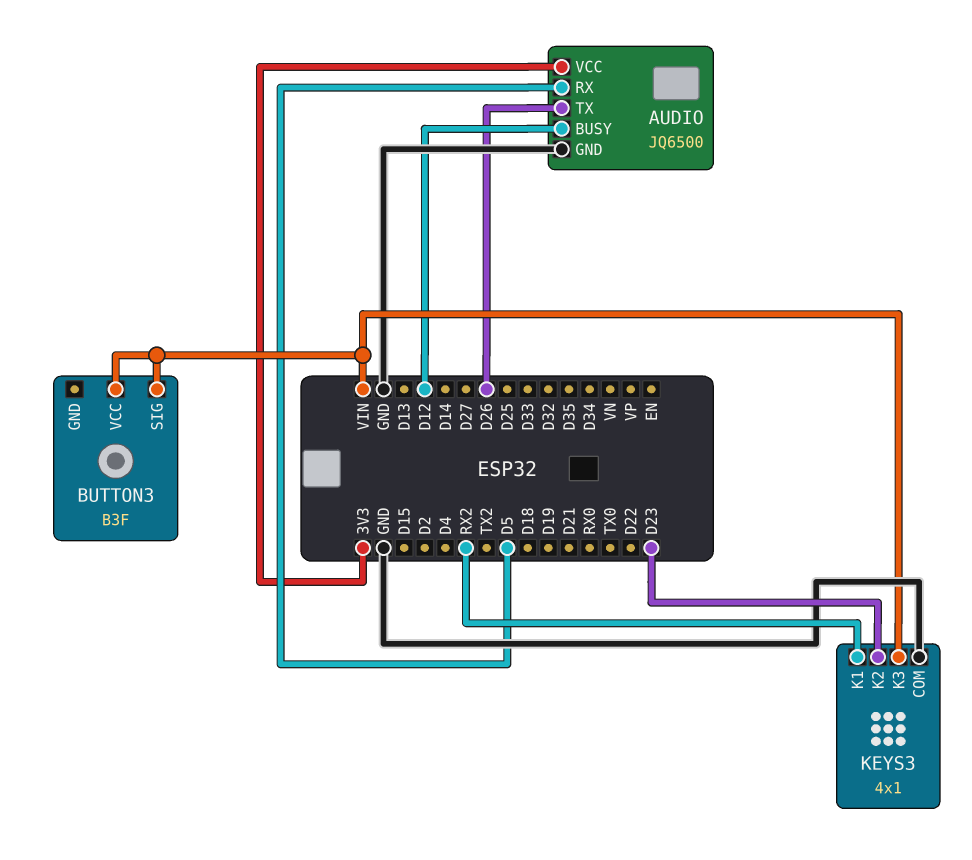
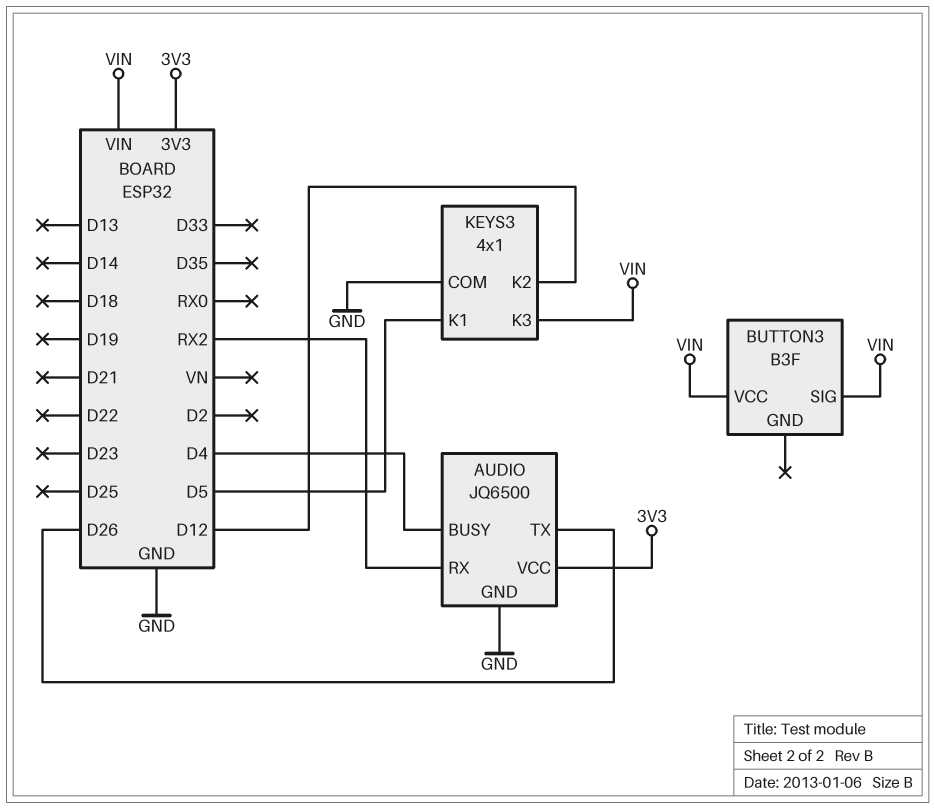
AUDIO pin BUSY: D12 -> D4
AUDIO pin RX: D5 -> RX2
KEYS3 pin K1: RX2 -> D5
KEYS3 pin K2: D23 -> D12

